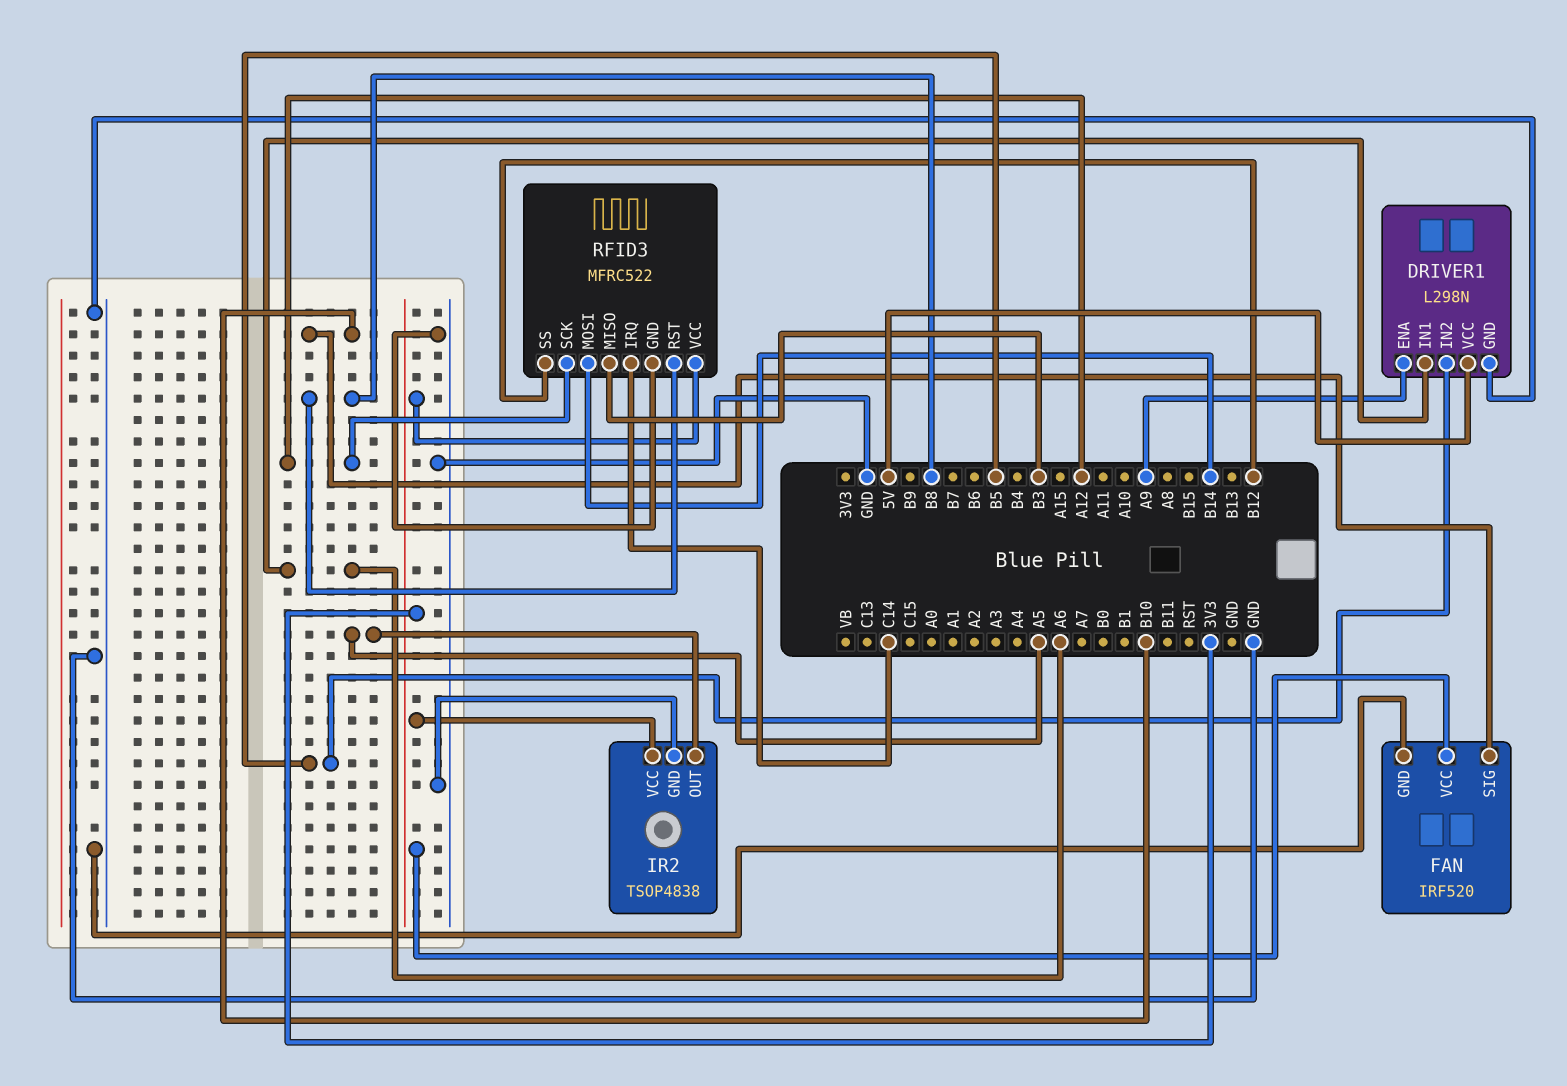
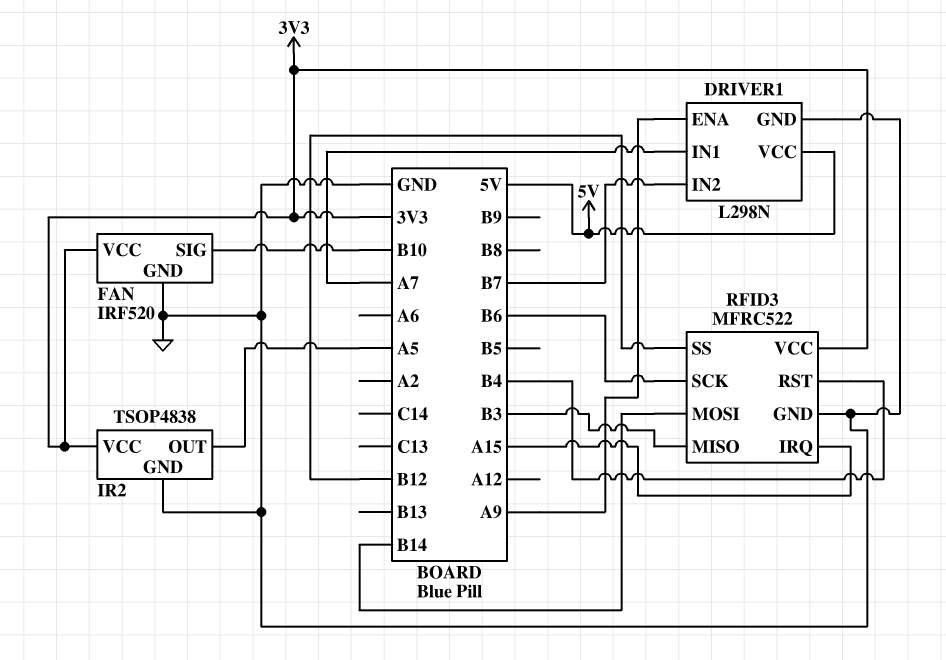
DRIVER1 pin IN1: A6 -> A7
DRIVER1 pin IN2: B5 -> B7
RFID3 pin IRQ: C14 -> A15
RFID3 pin RST: B8 -> B4
RFID3 pin SCK: A12 -> B6

